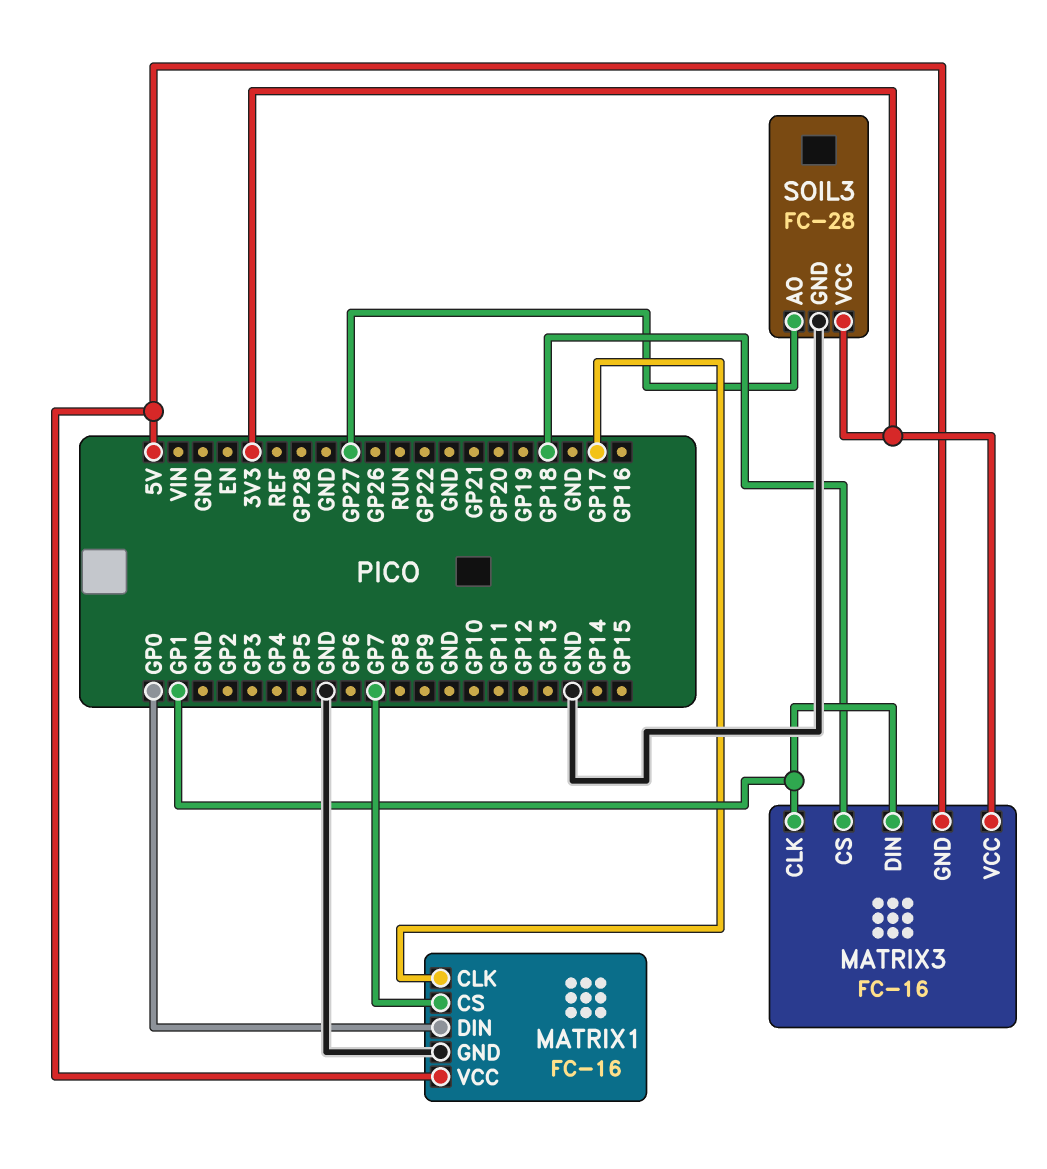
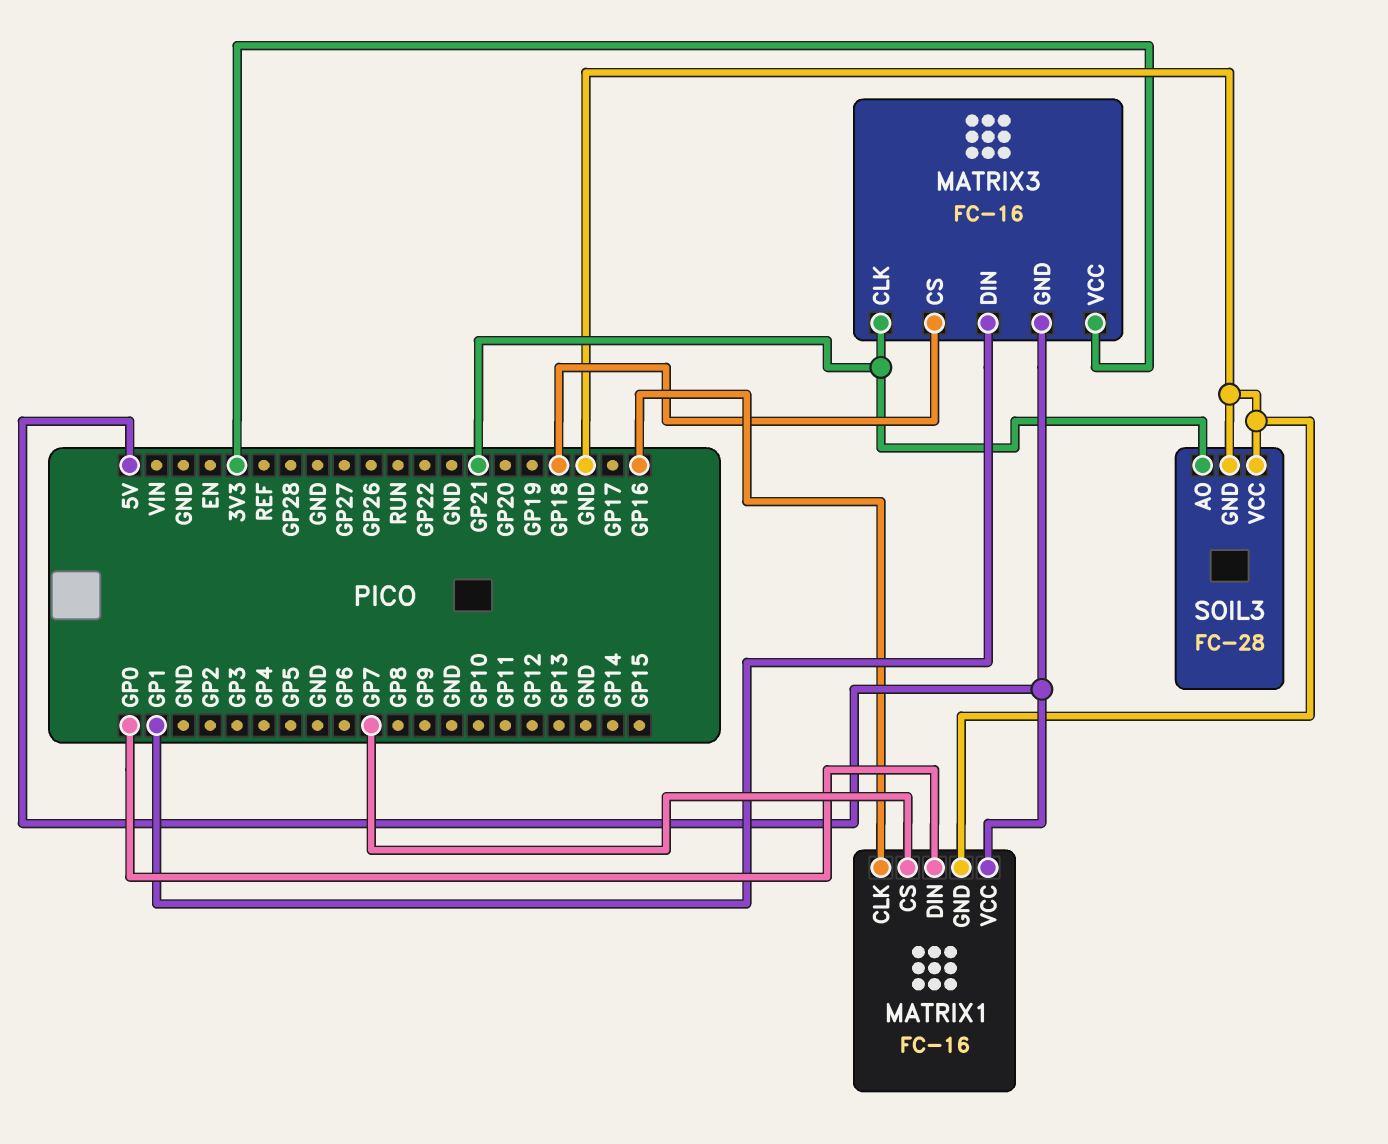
MATRIX1 pin CLK: GP17 -> GP16
MATRIX3 pin CLK: GP1 -> GP21
SOIL3 pin AO: GP27 -> GP21
SOIL3 pin VCC: 3V3 -> GND

